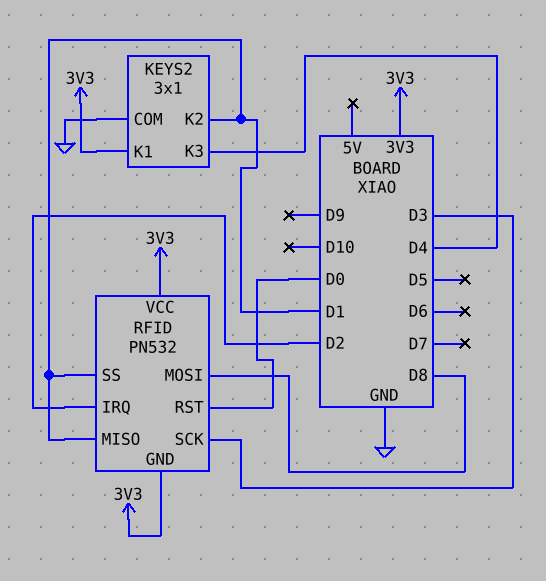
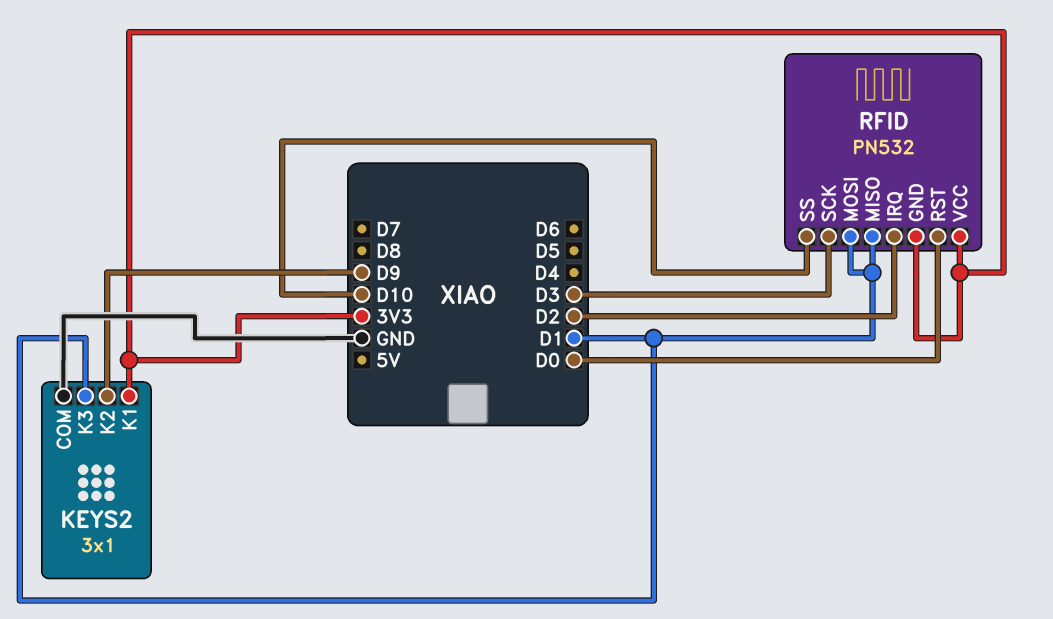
KEYS2 pin K2: D1 -> D9
KEYS2 pin K3: D4 -> D1
RFID pin MOSI: D8 -> D1
RFID pin SS: D1 -> D10

